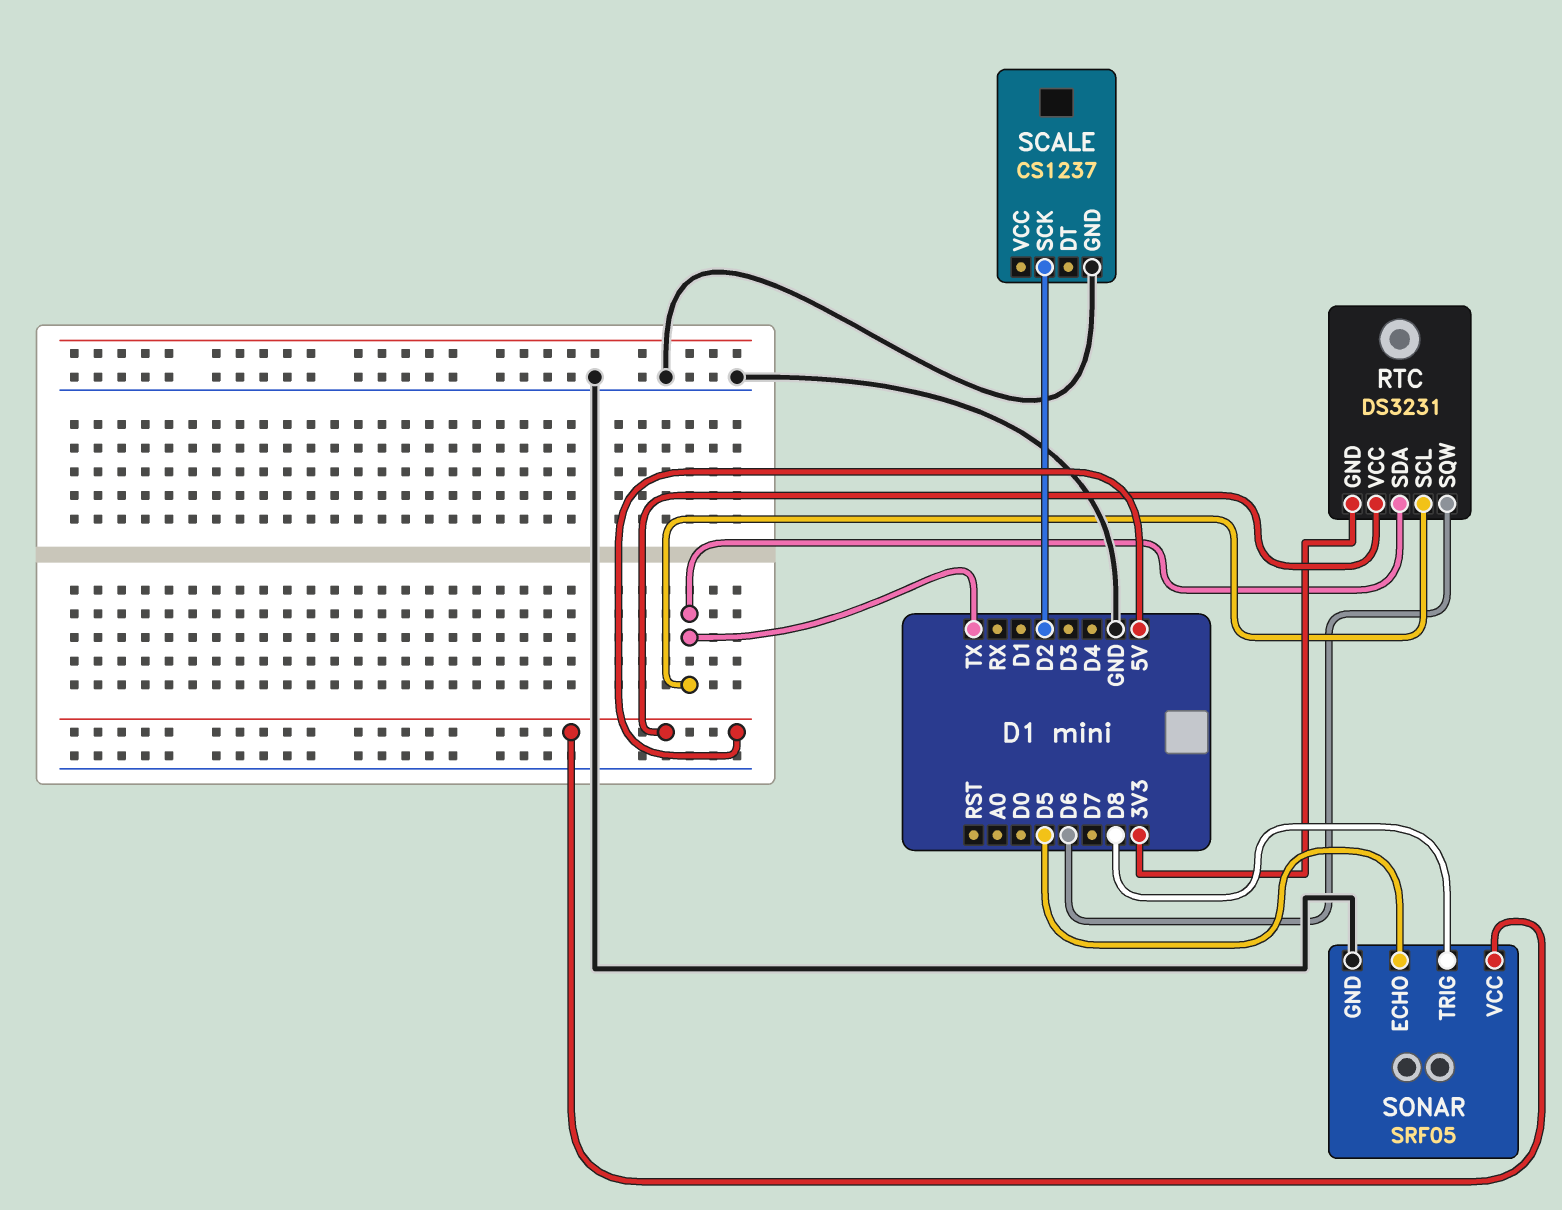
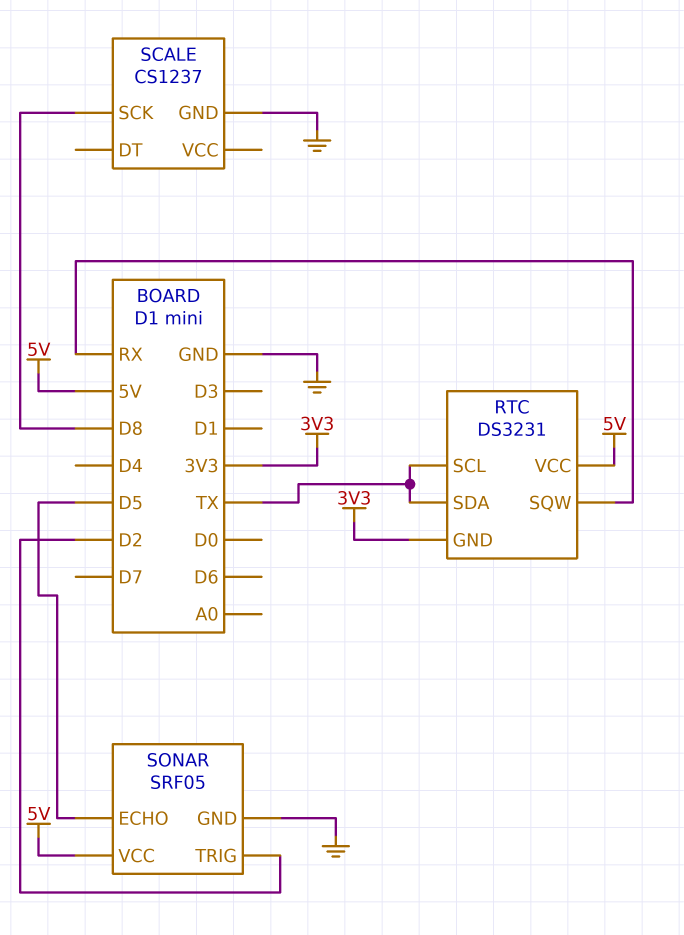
RTC pin SQW: D6 -> RX
SCALE pin SCK: D2 -> D8
SONAR pin TRIG: D8 -> D2

